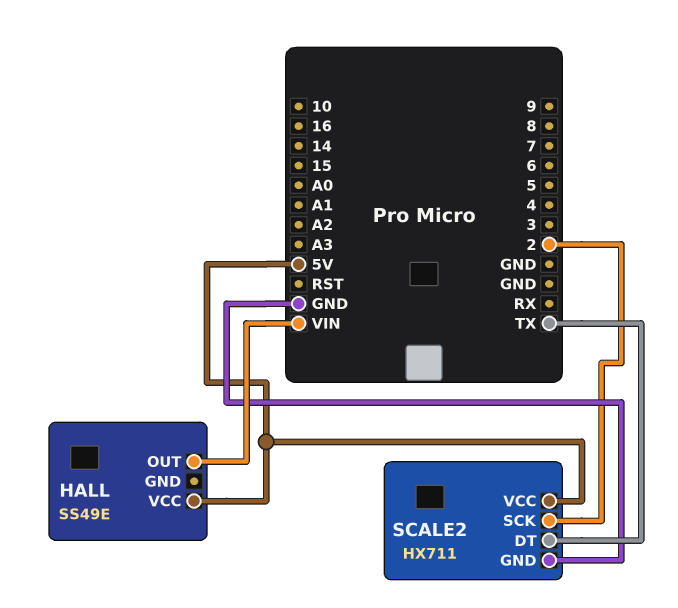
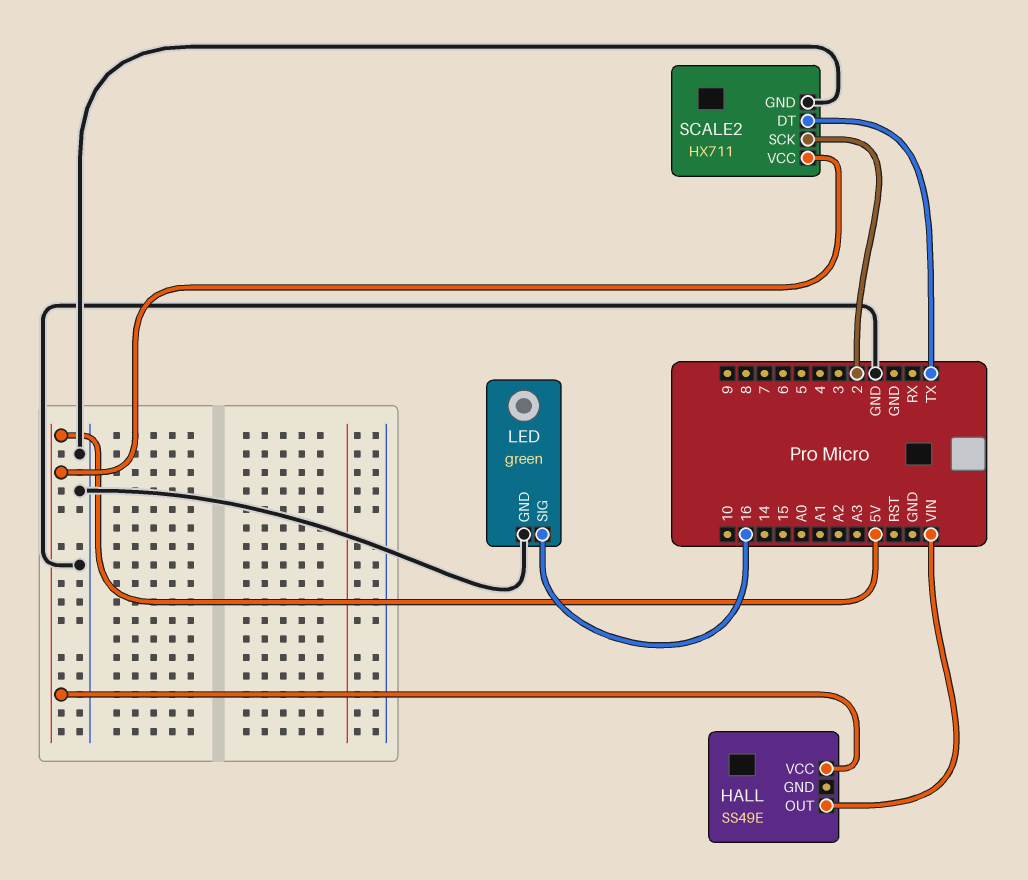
LED: none -> green
LED pin GND: none -> GND
LED pin SIG: none -> 16

